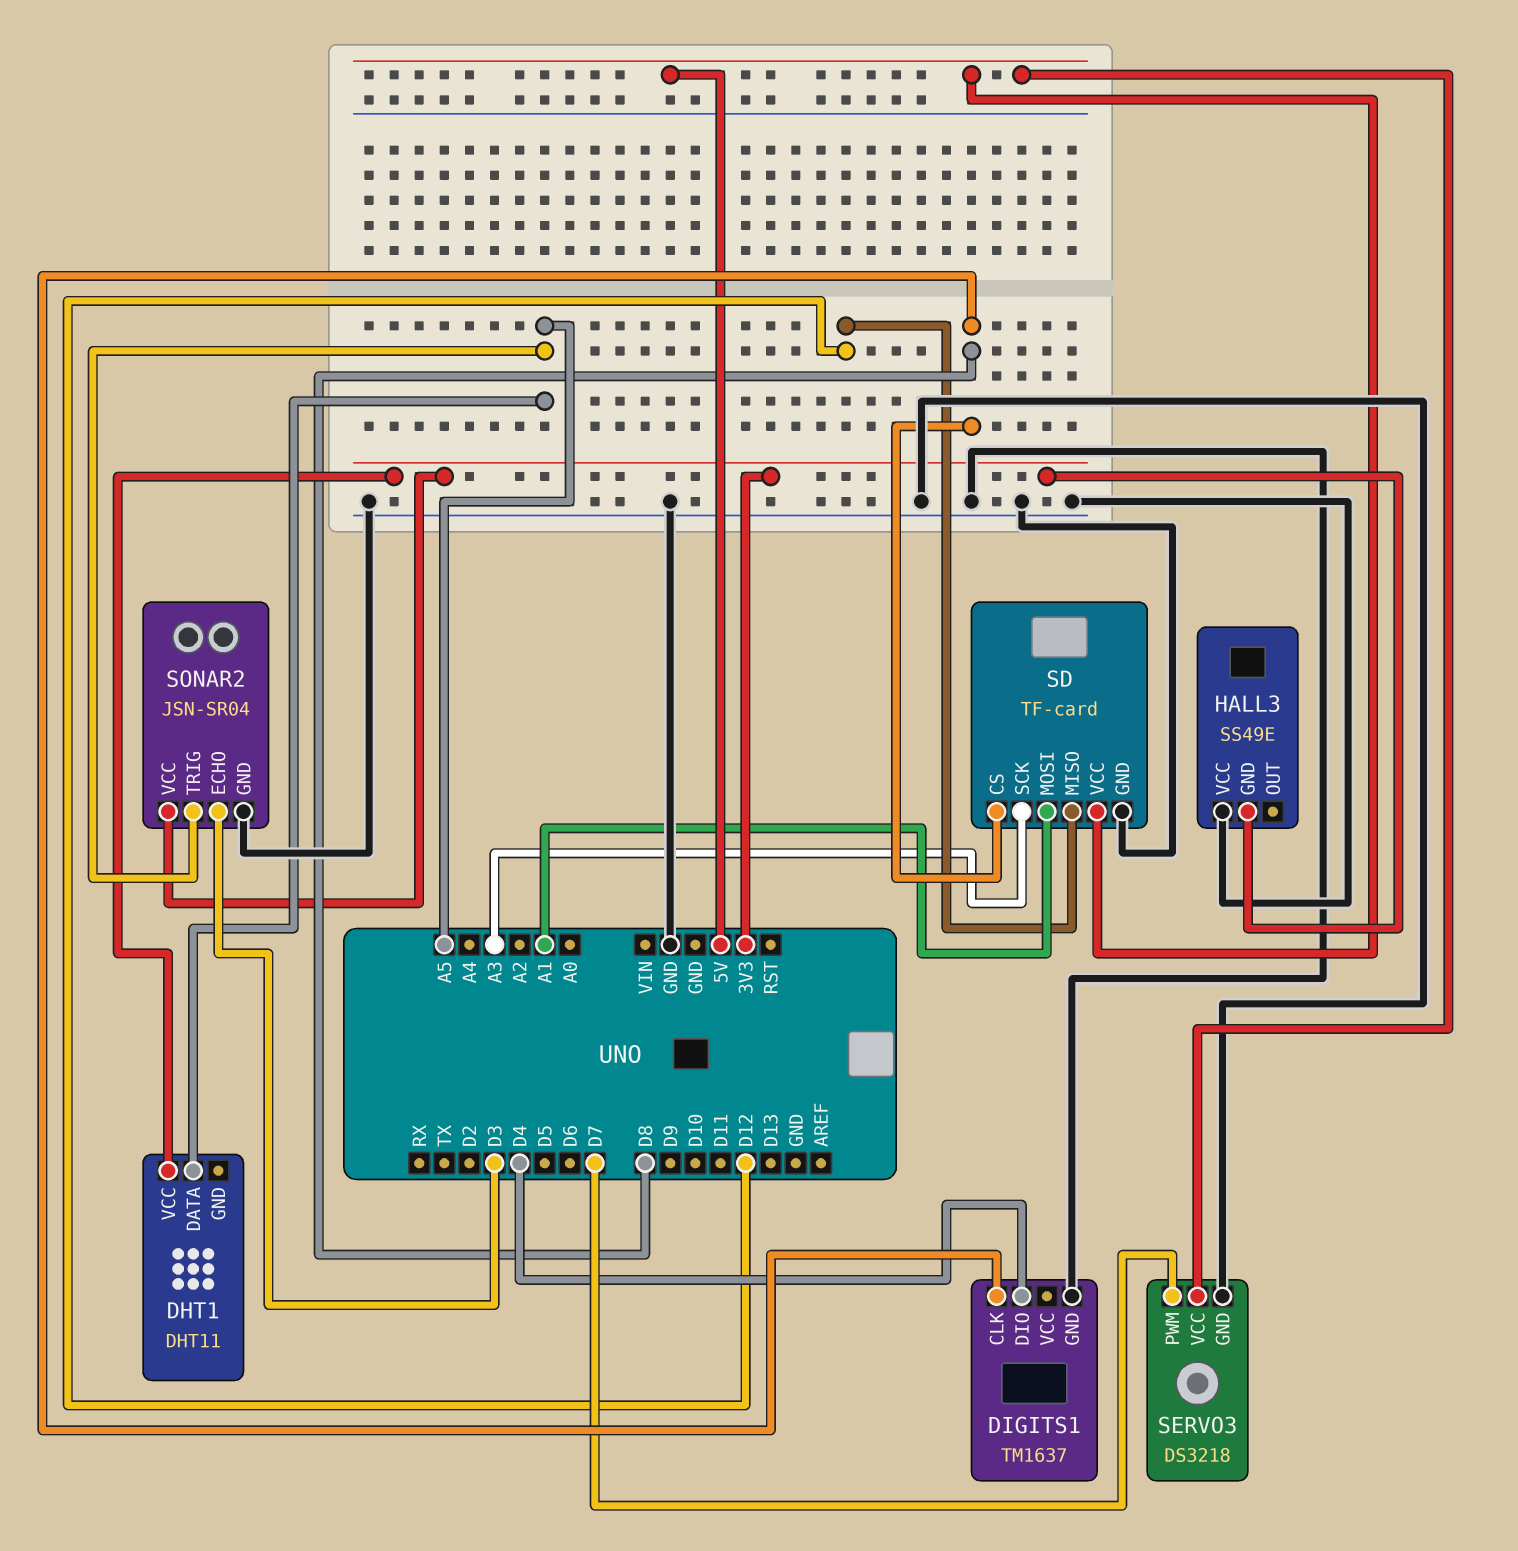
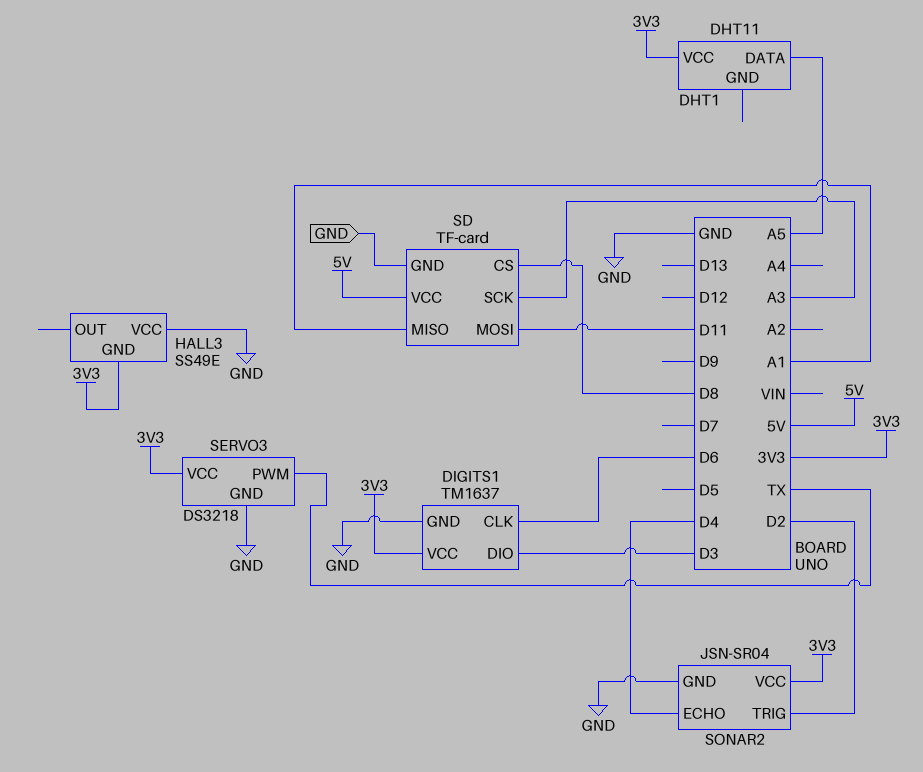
DIGITS1 pin CLK: D8 -> D6
DIGITS1 pin DIO: D4 -> D3
DIGITS1 pin VCC: none -> 3V3
SD pin MISO: D12 -> A1
SD pin MOSI: A1 -> D11
SERVO3 pin PWM: D7 -> TX
SERVO3 pin VCC: 5V -> 3V3
SONAR2 pin ECHO: D3 -> D4
SONAR2 pin TRIG: A5 -> D2

